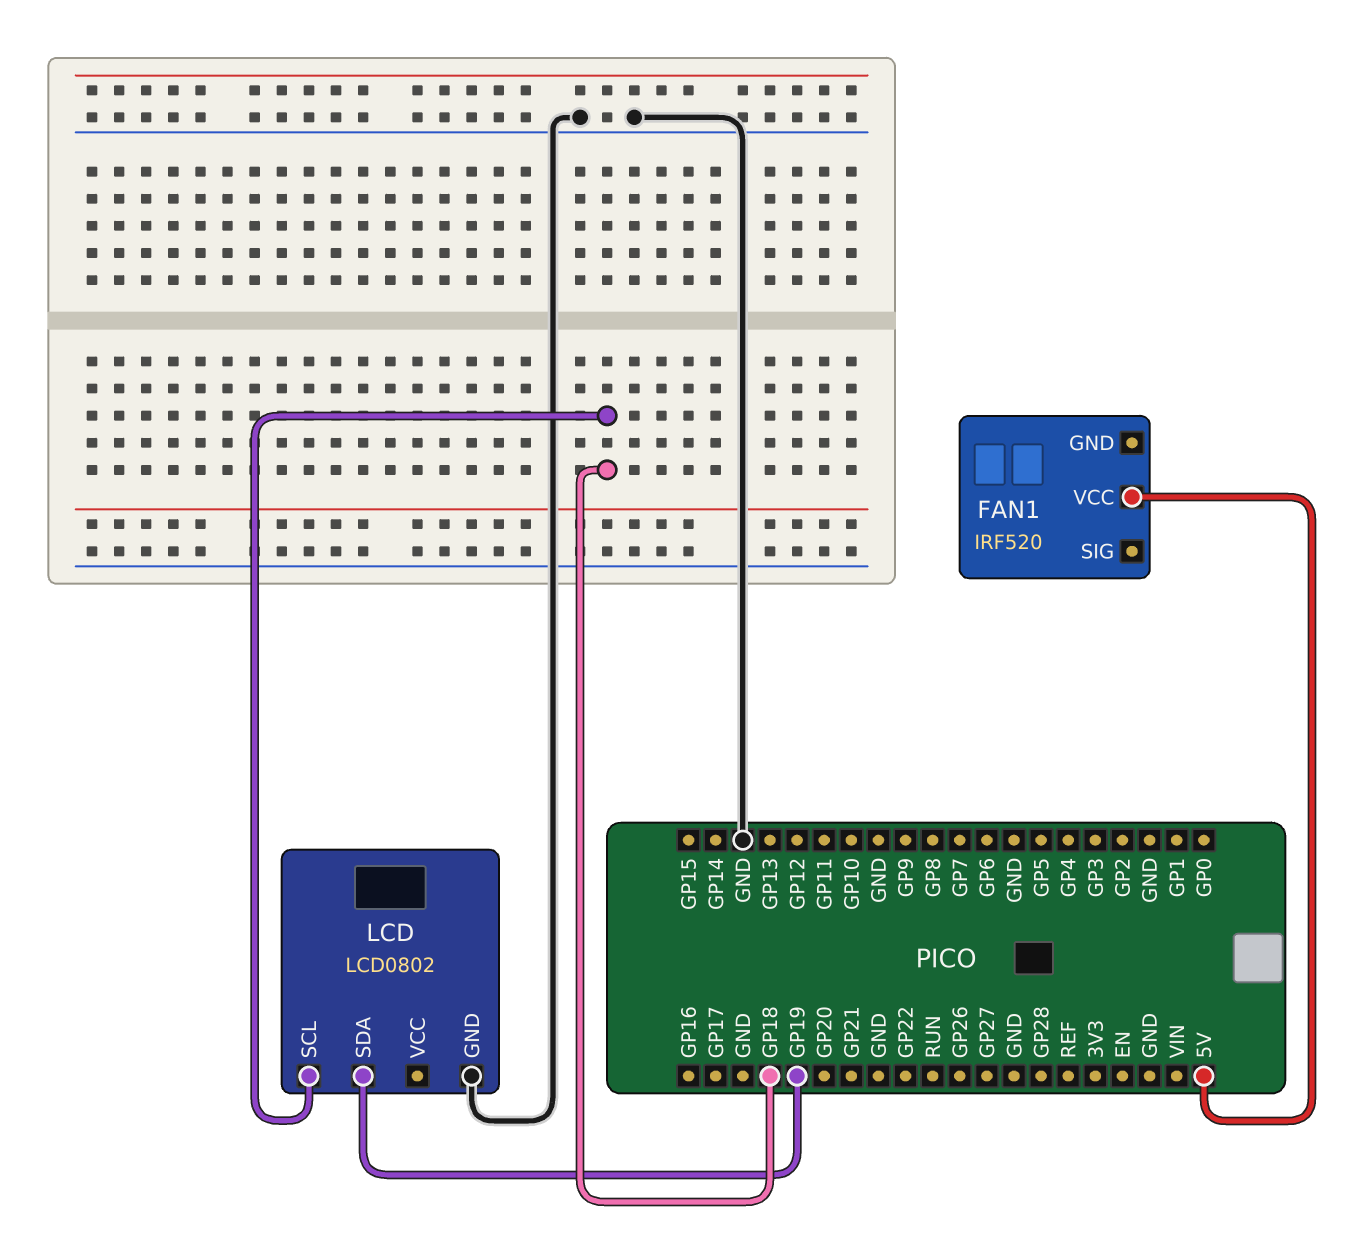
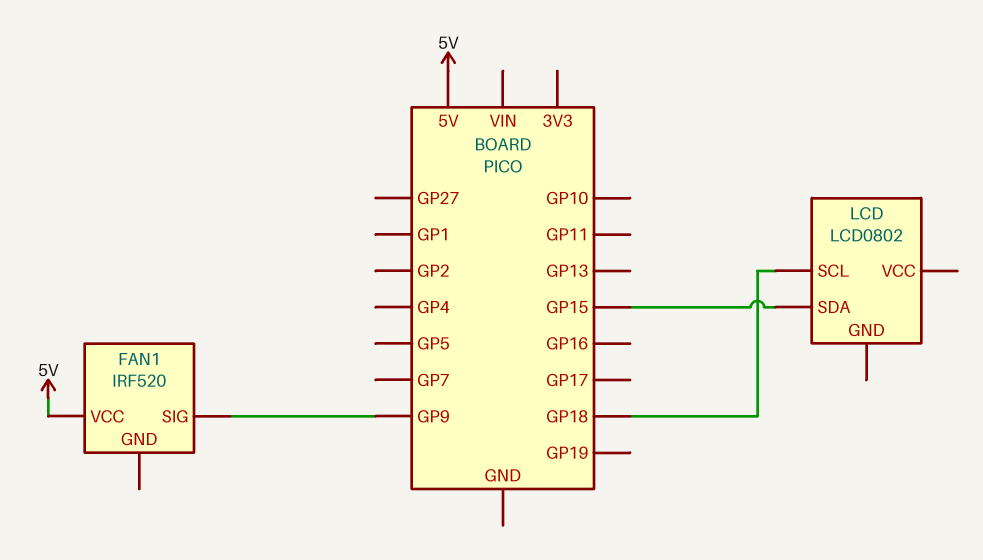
FAN1 pin SIG: none -> GP9
LCD pin GND: GND -> none
LCD pin SDA: GP19 -> GP15

